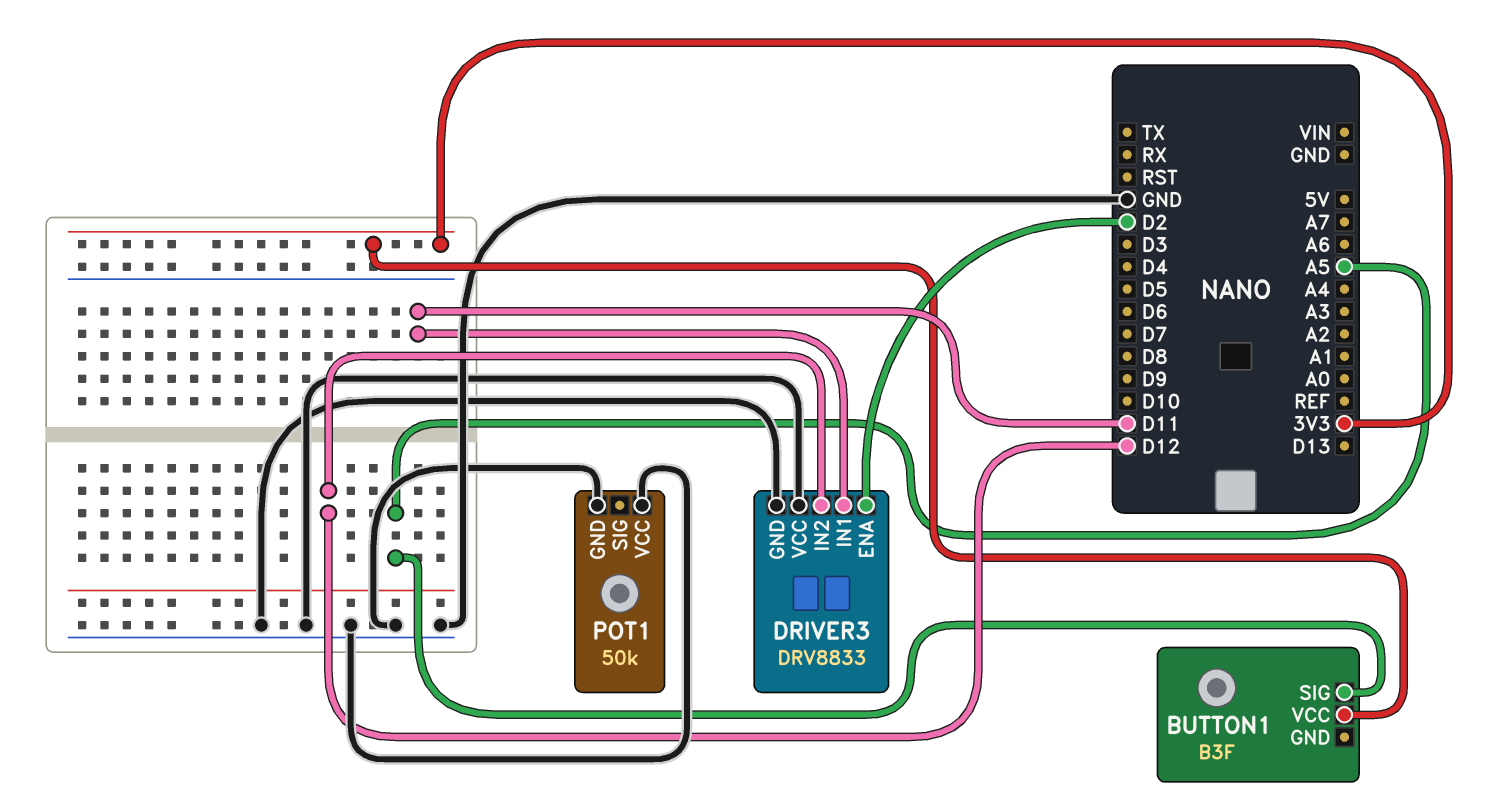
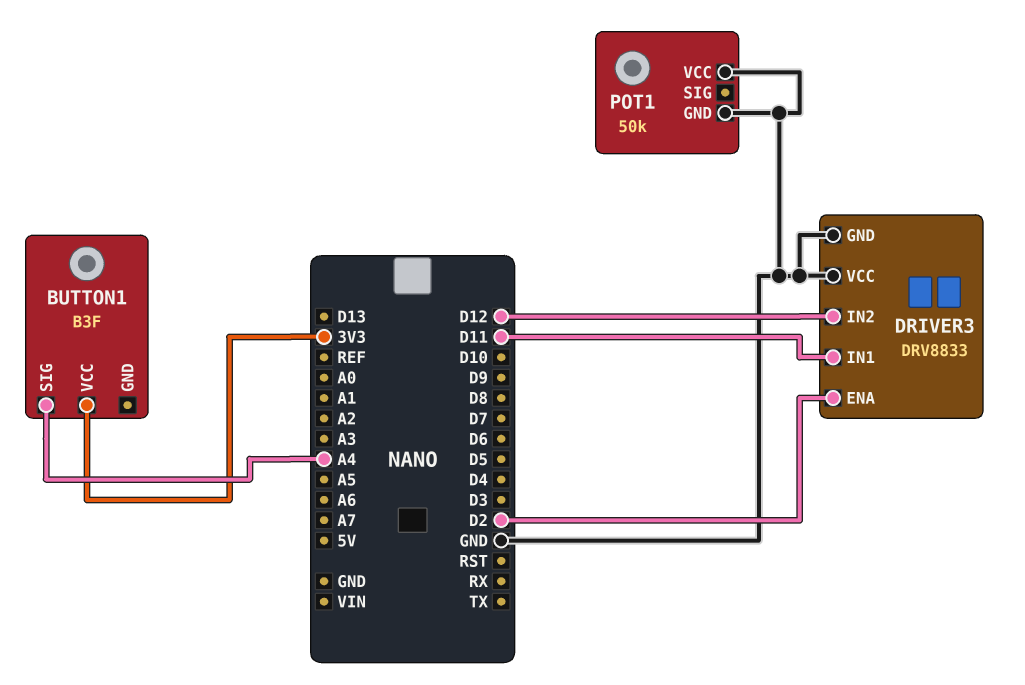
BUTTON1 pin SIG: A5 -> A4

